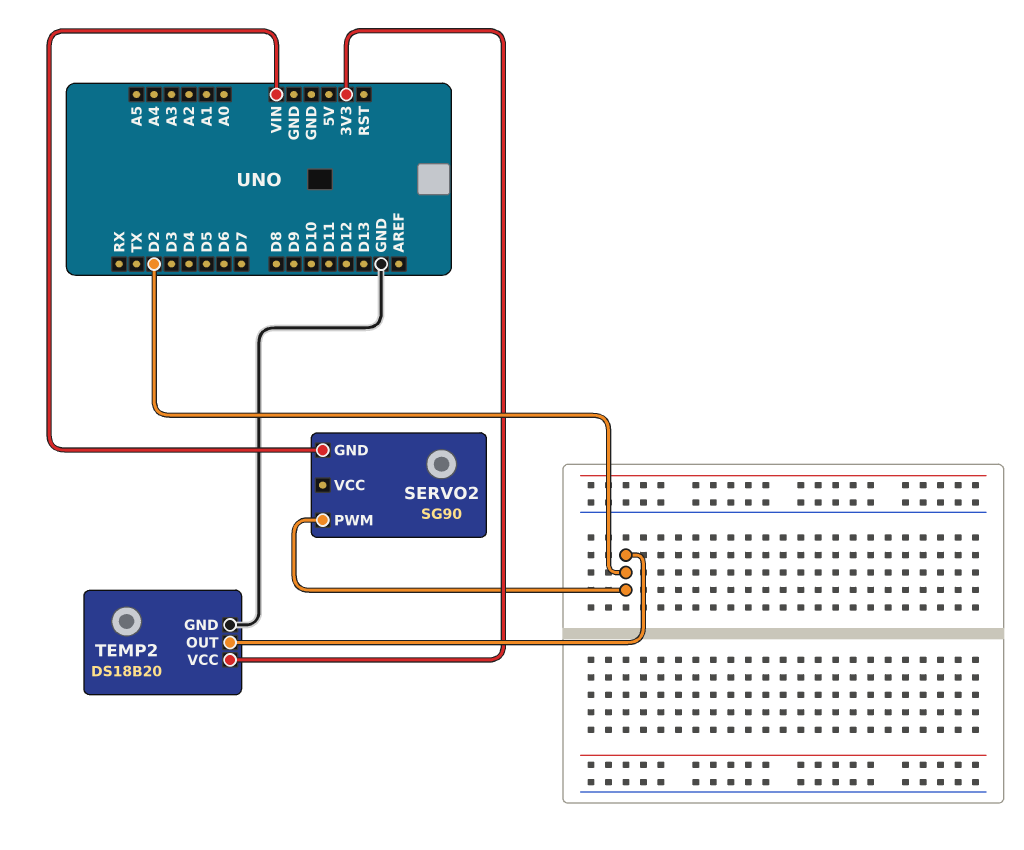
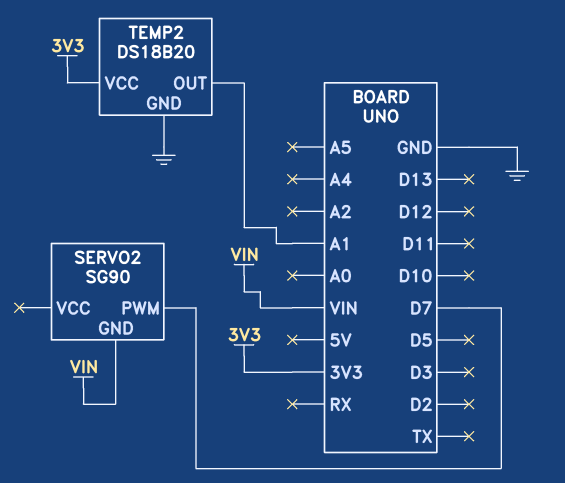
SERVO2 pin PWM: D2 -> D7
TEMP2 pin OUT: D2 -> A1

